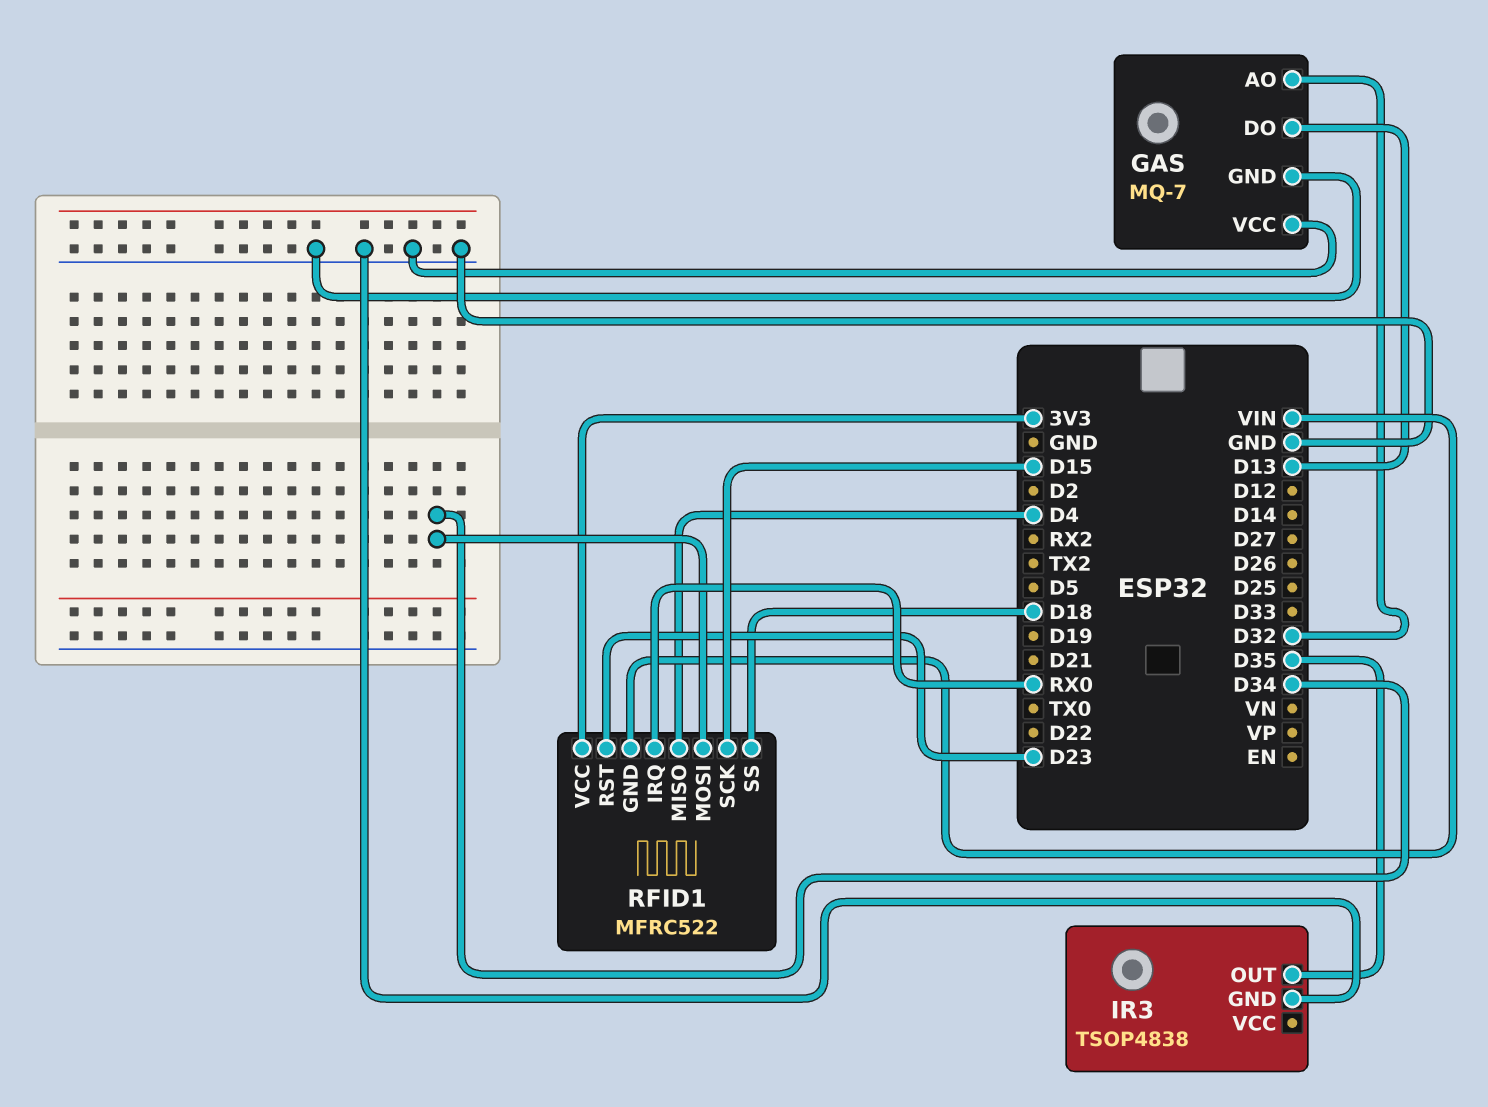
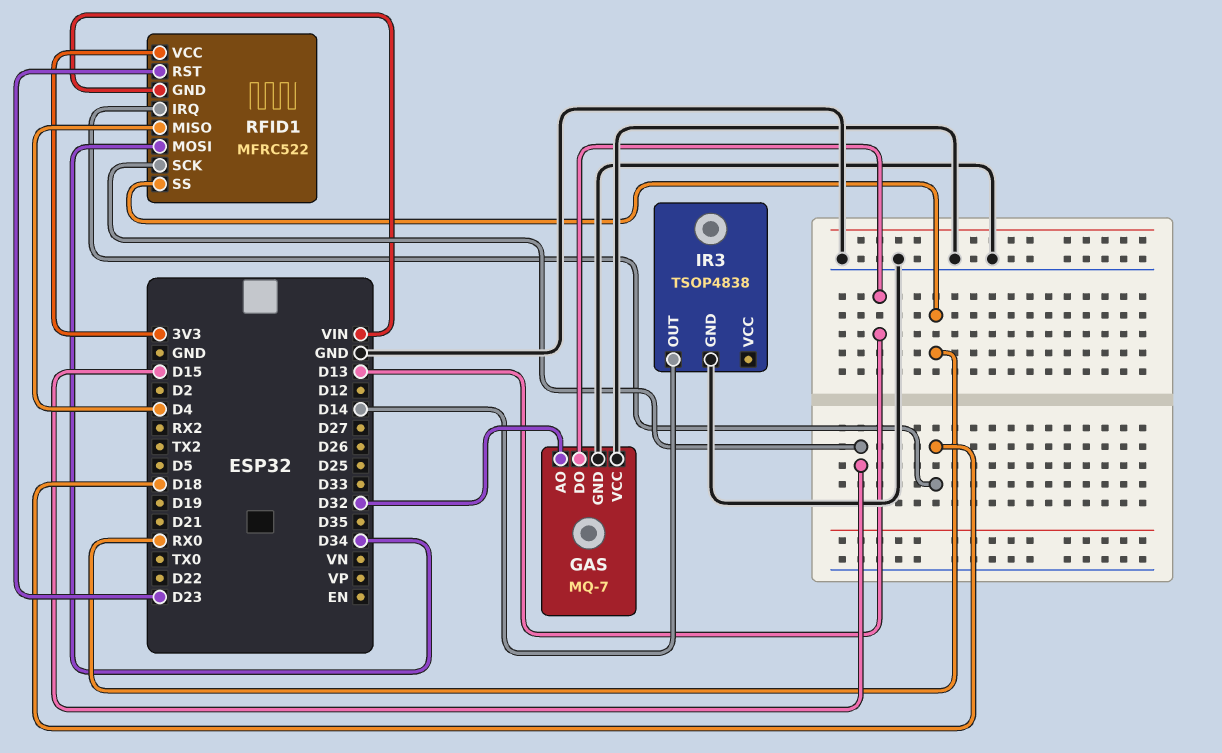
IR3 pin OUT: D35 -> D14
RFID1 pin IRQ: RX0 -> D18
RFID1 pin SS: D18 -> RX0

